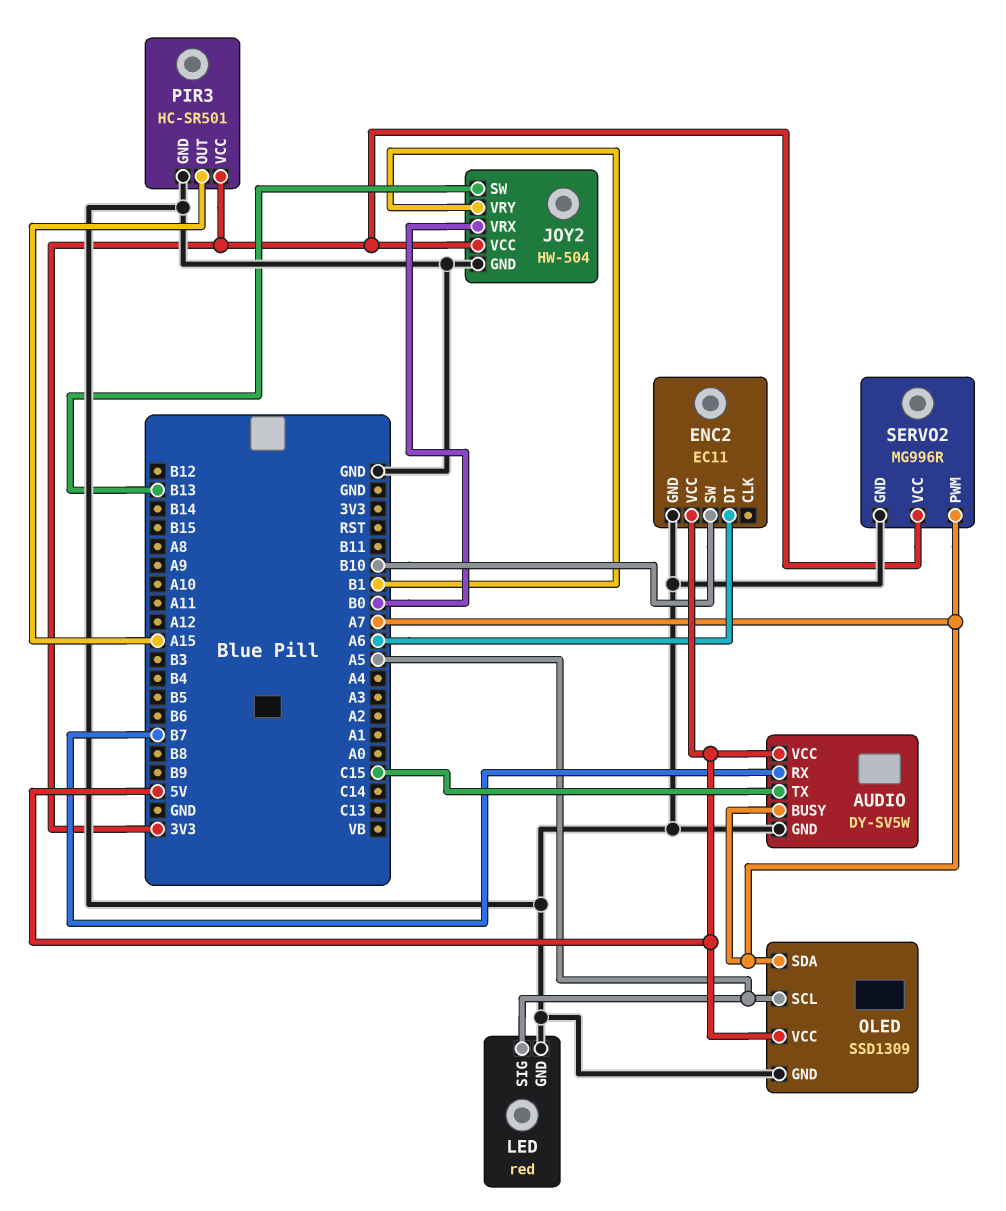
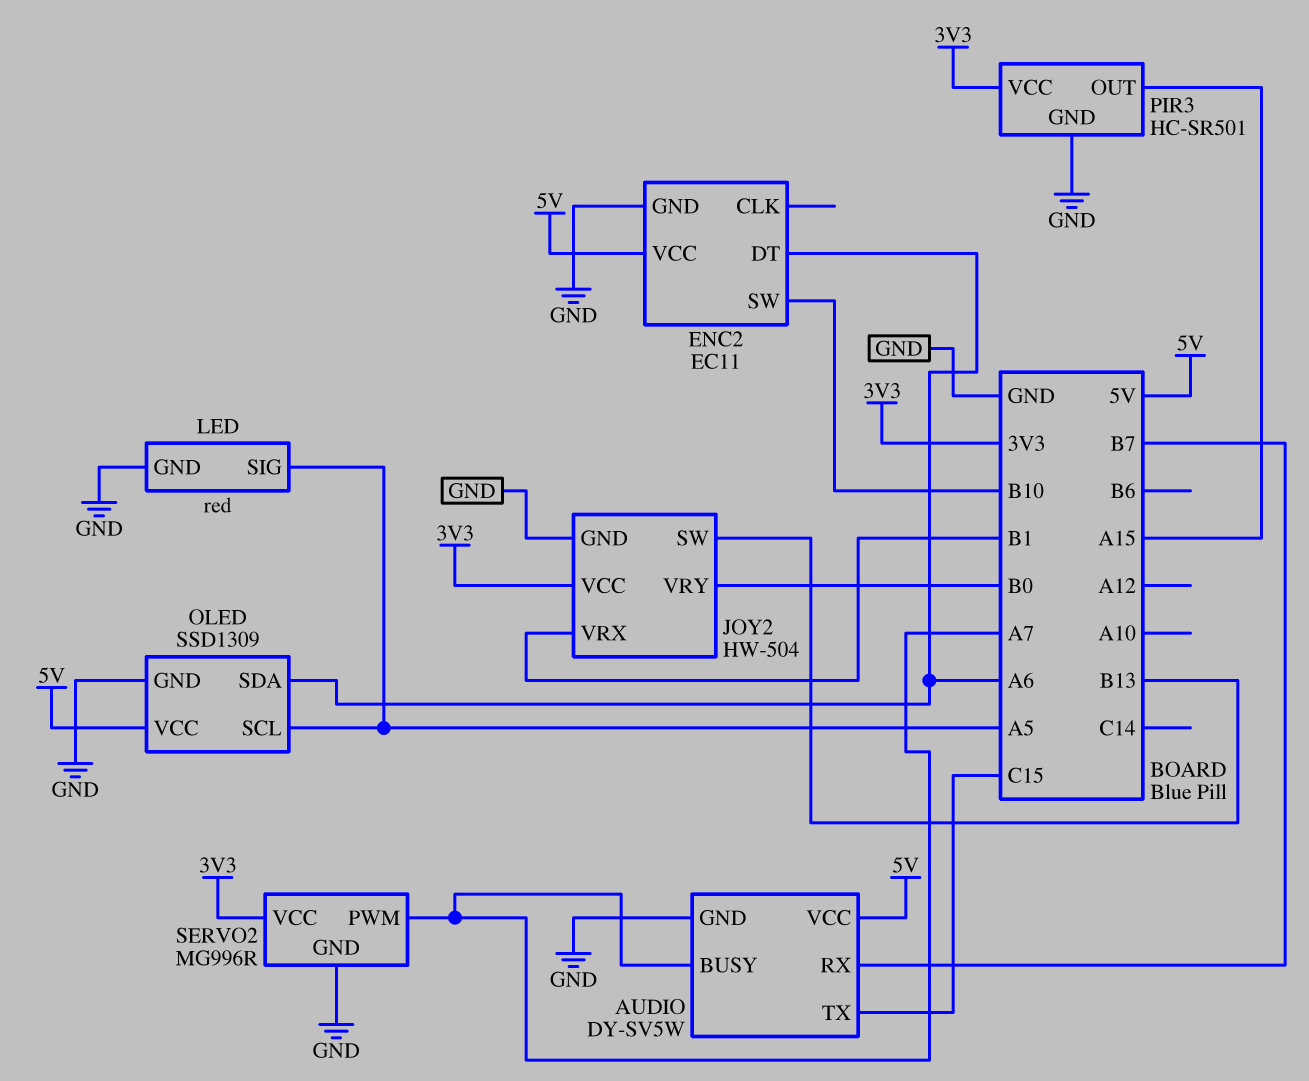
JOY2 pin VRX: B0 -> B1
JOY2 pin VRY: B1 -> B0
OLED pin SDA: A7 -> A6

